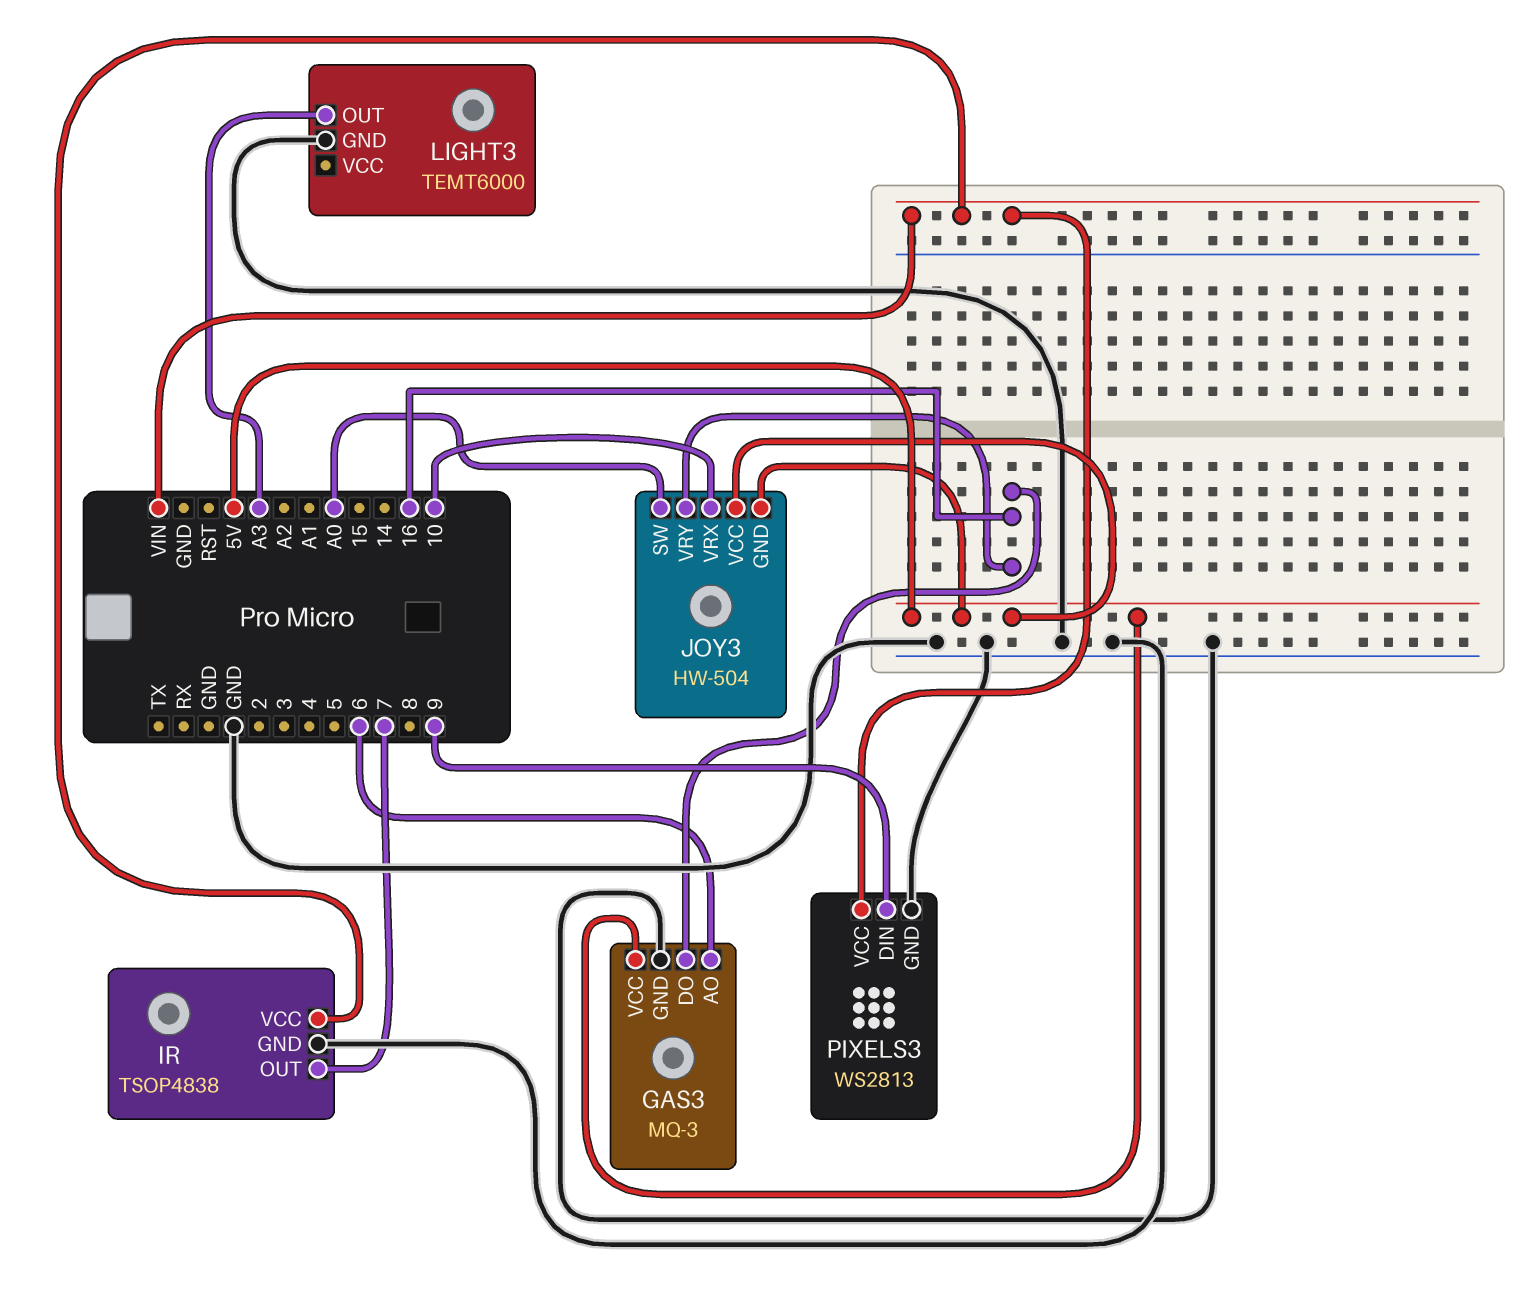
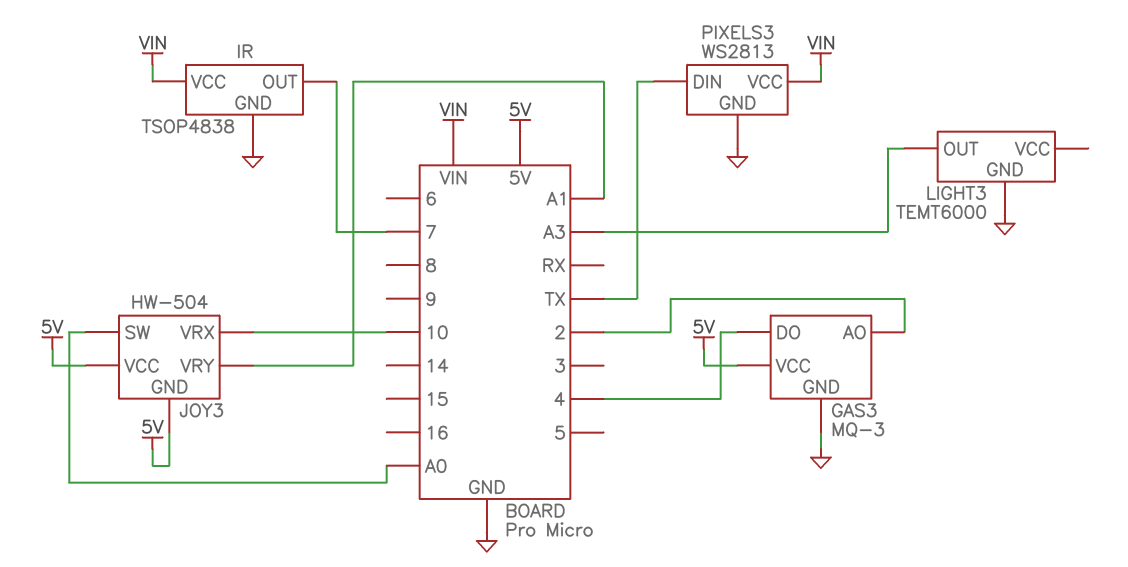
GAS3 pin AO: 6 -> 2
GAS3 pin DO: 16 -> 4
JOY3 pin VRY: 16 -> A1
PIXELS3 pin DIN: 9 -> TX

